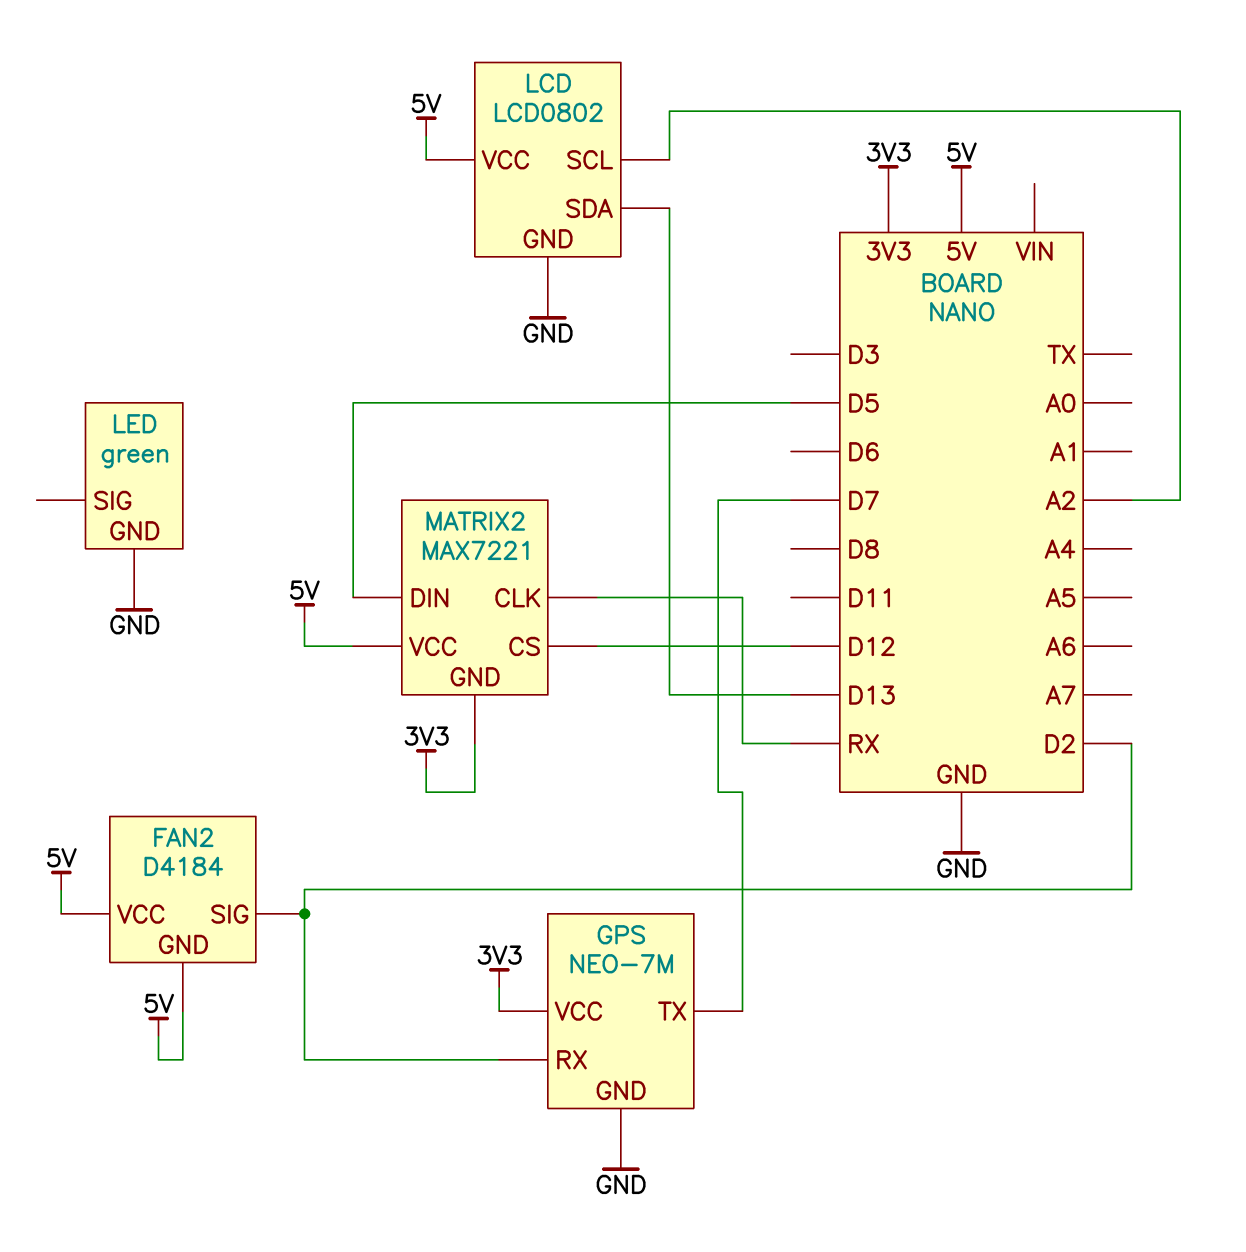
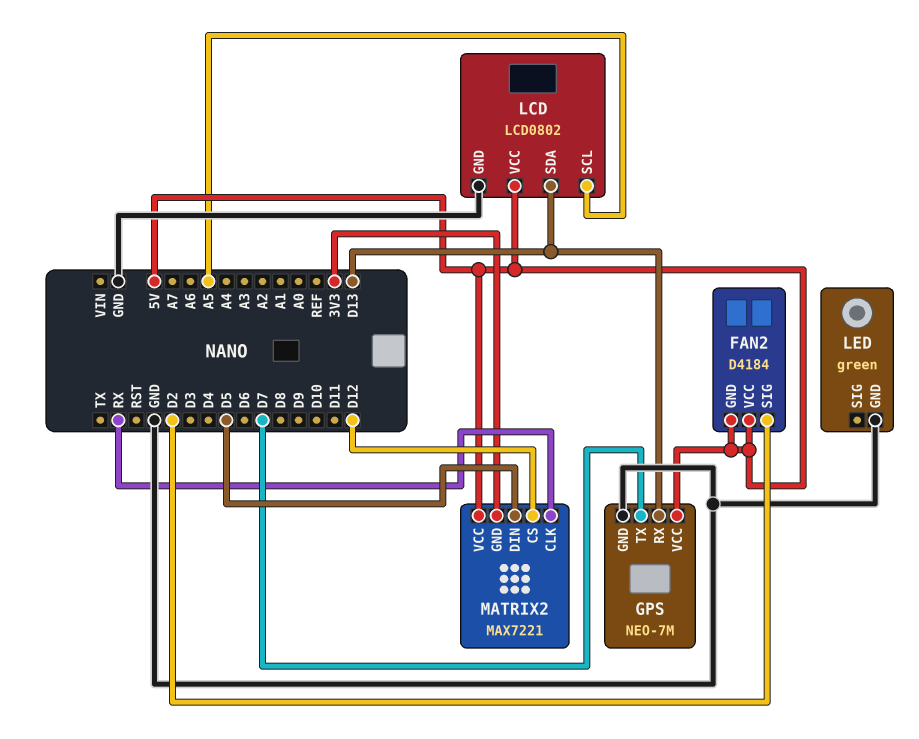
GPS pin RX: D2 -> D13
GPS pin VCC: 3V3 -> 5V
LCD pin SCL: A2 -> A5

